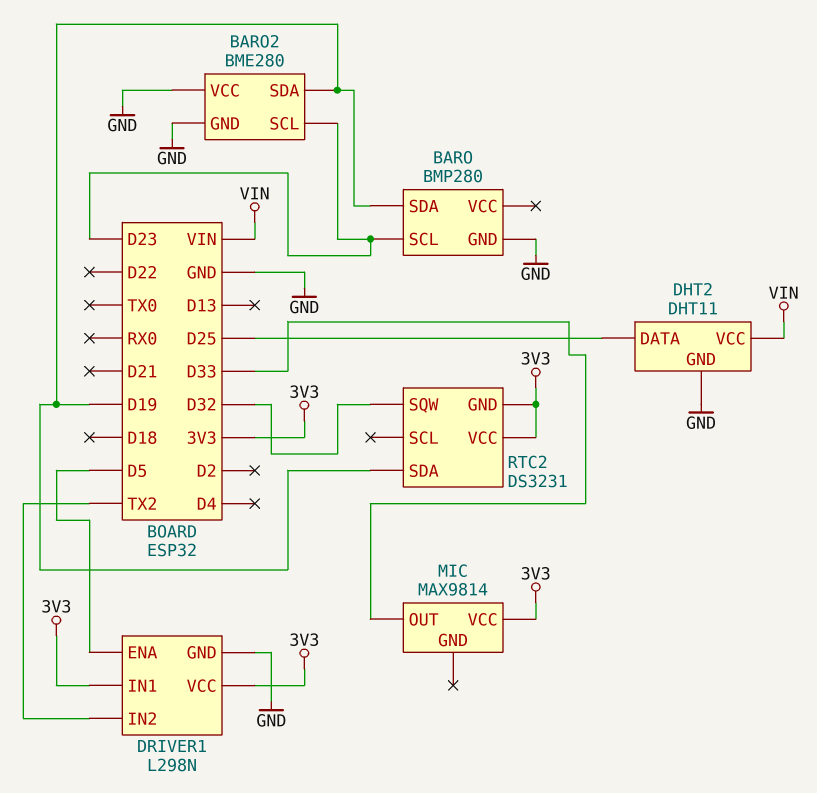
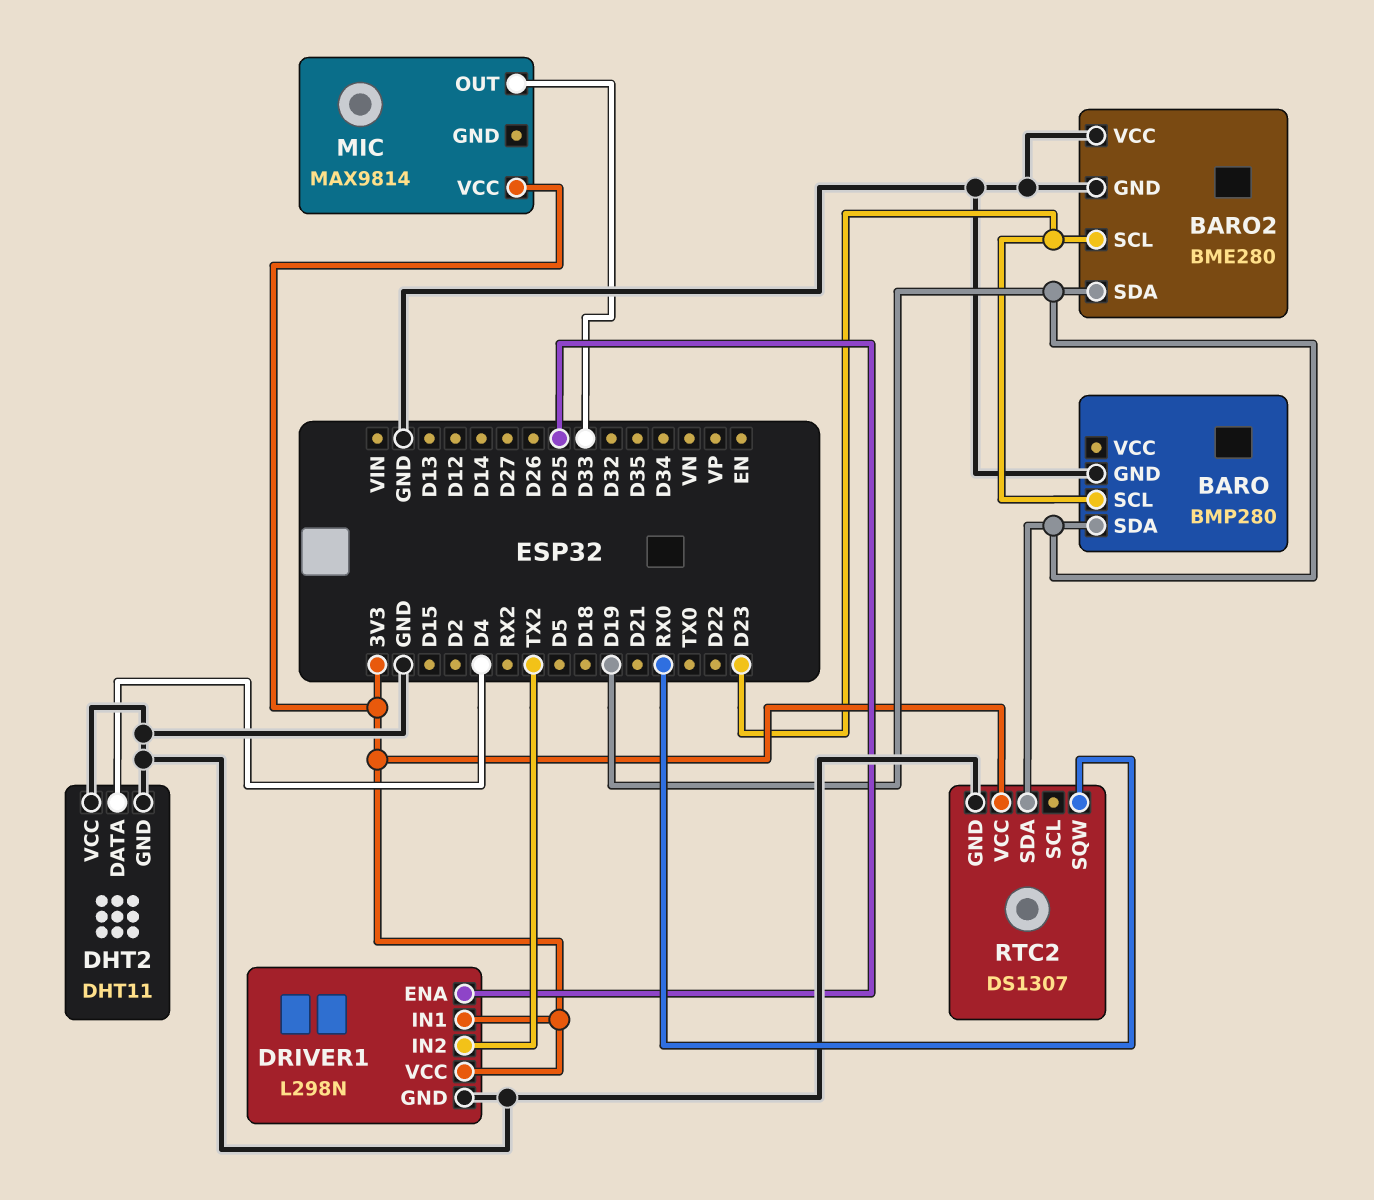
DHT2 pin DATA: D25 -> D4
DHT2 pin VCC: VIN -> GND
DRIVER1 pin ENA: D5 -> D25
RTC2: DS3231 -> DS1307
RTC2 pin GND: 3V3 -> GND
RTC2 pin SQW: D32 -> RX0

